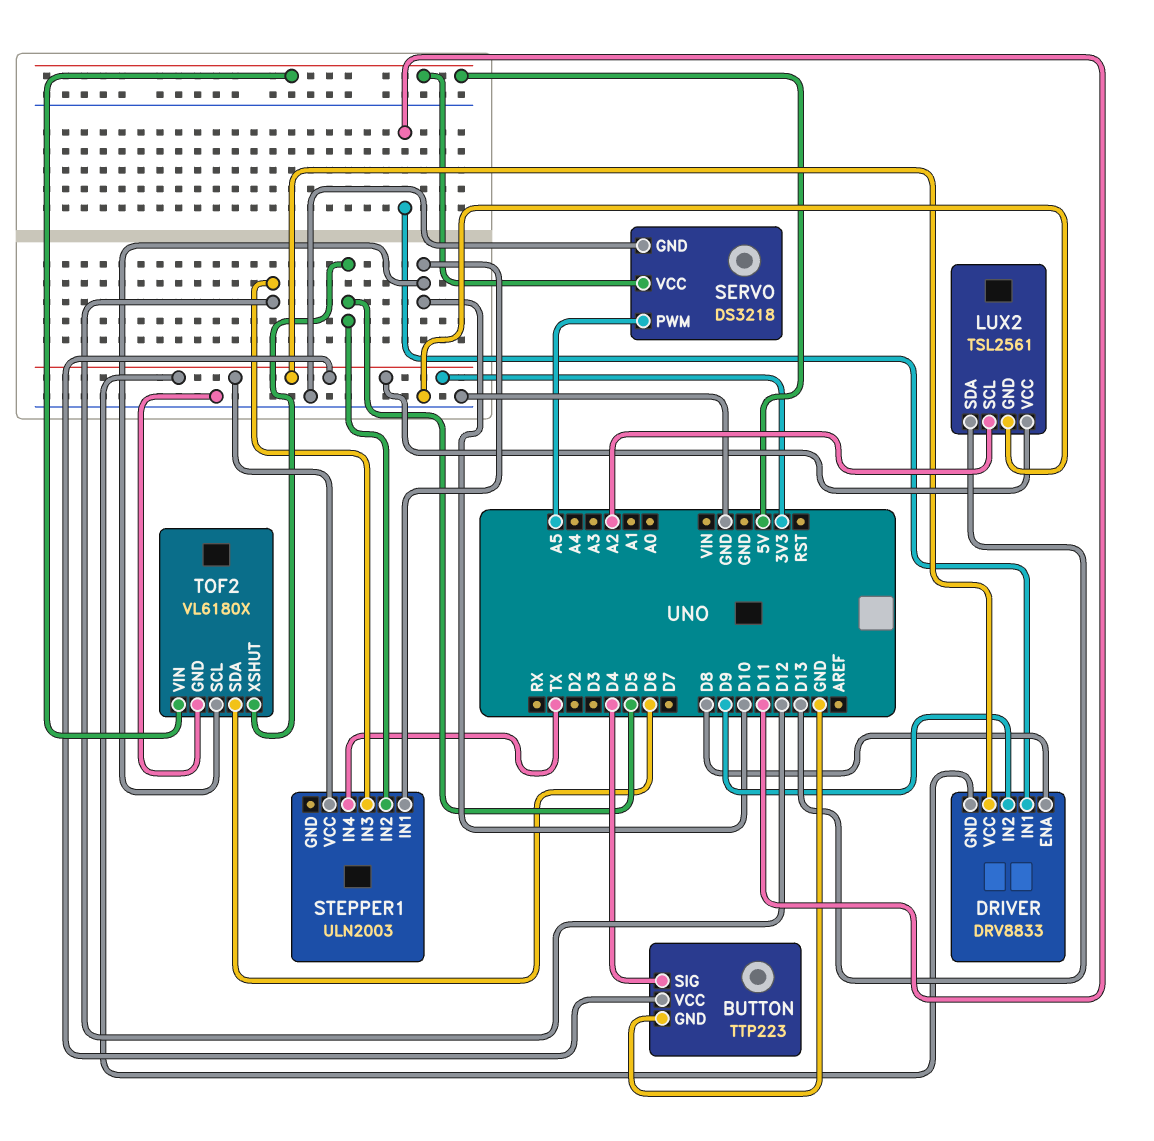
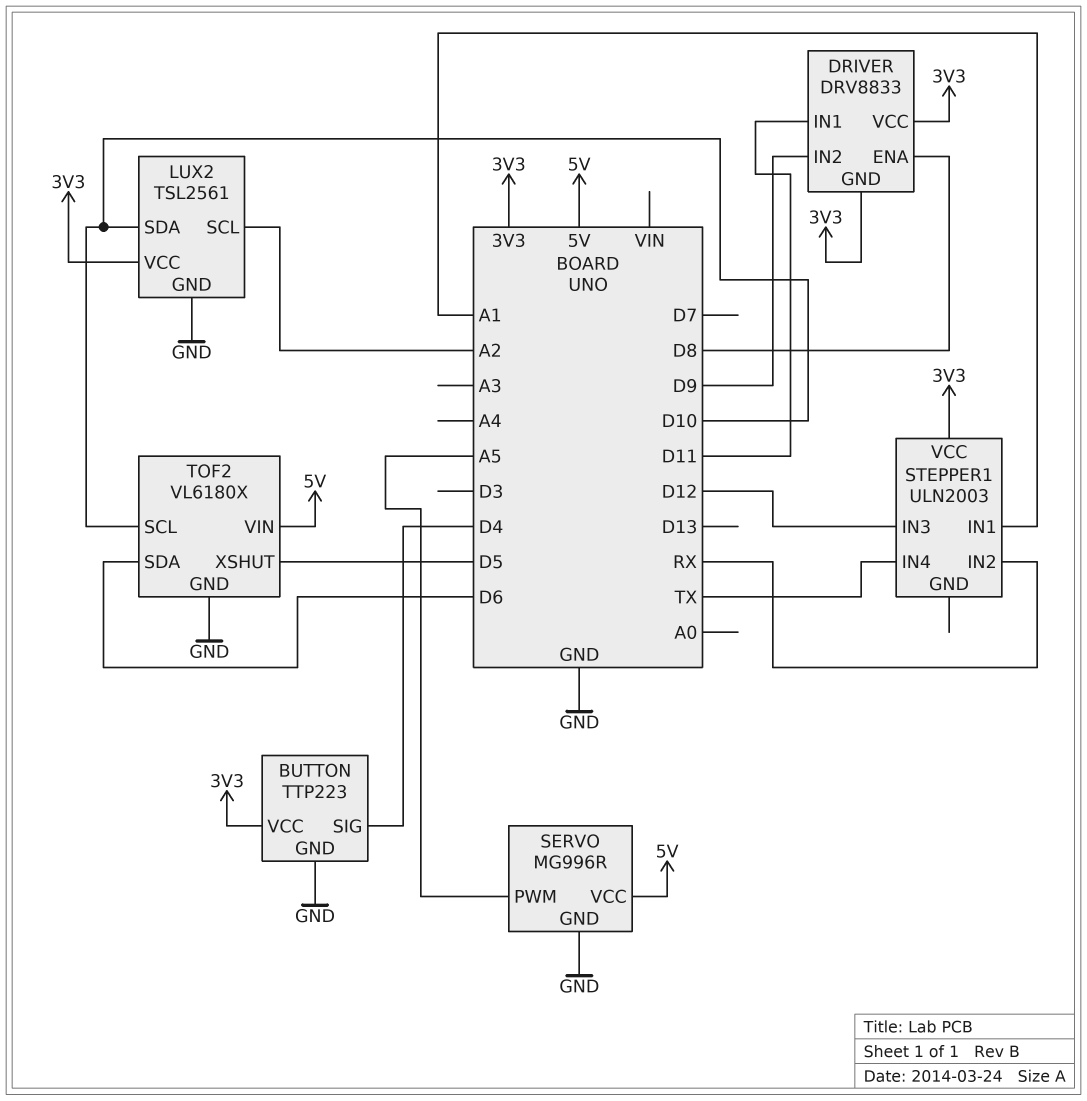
LUX2 pin SDA: D13 -> D10
SERVO: DS3218 -> MG996R
STEPPER1 pin IN1: D10 -> A1
STEPPER1 pin IN2: D5 -> RX

